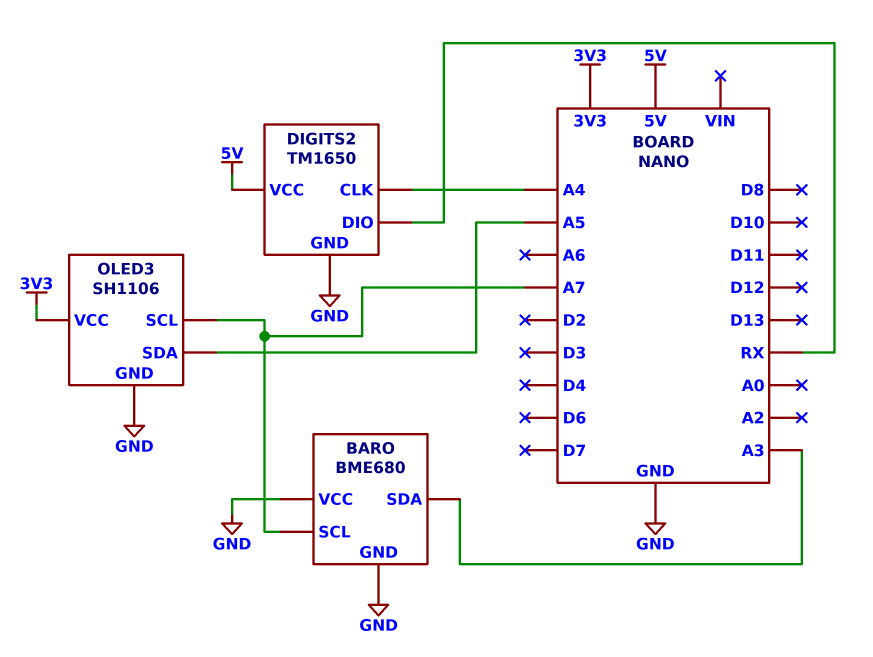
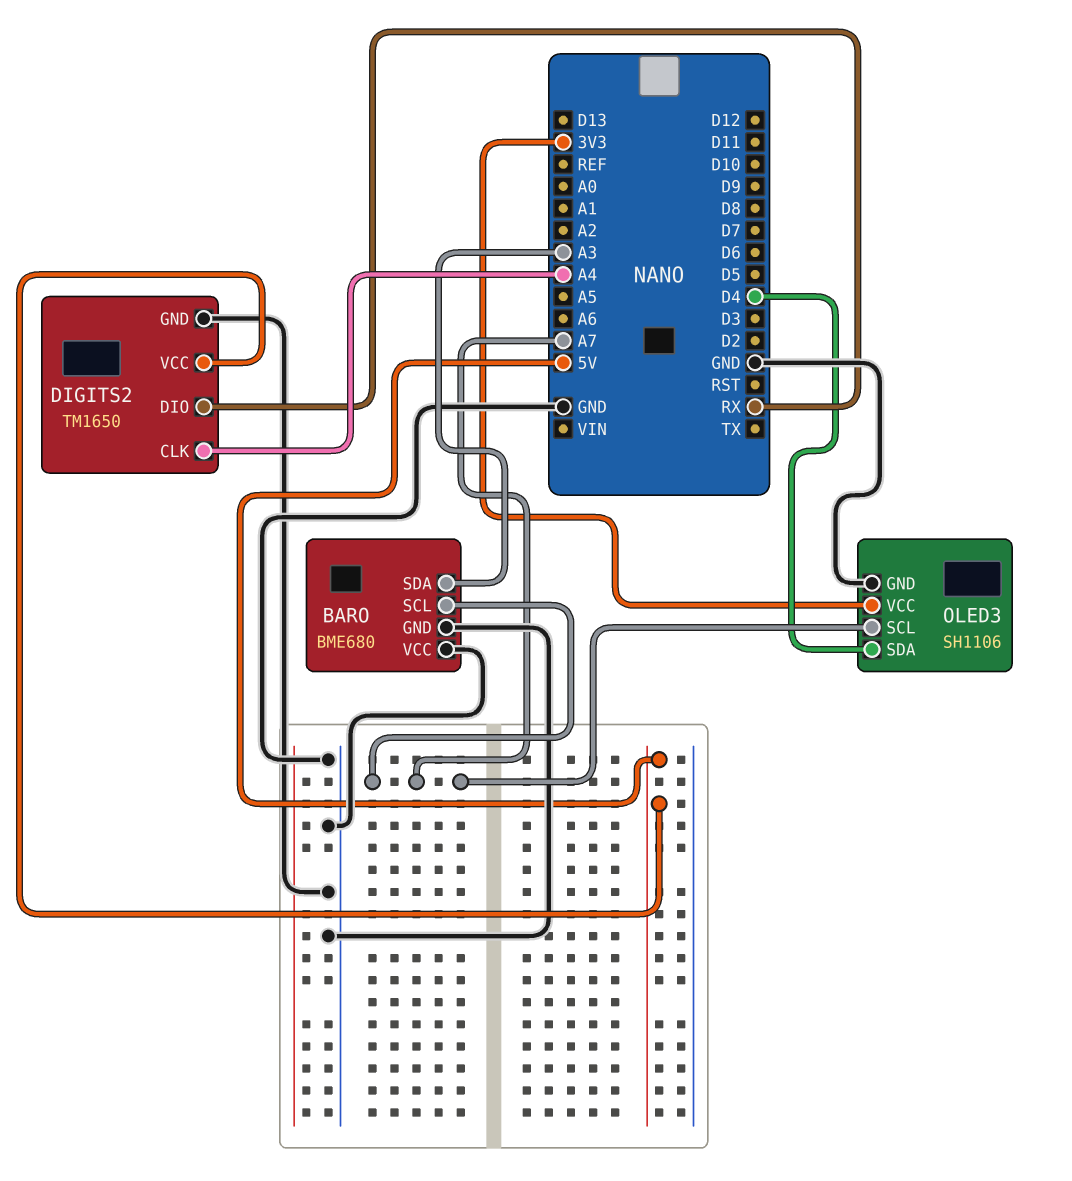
OLED3 pin SDA: A5 -> D4

